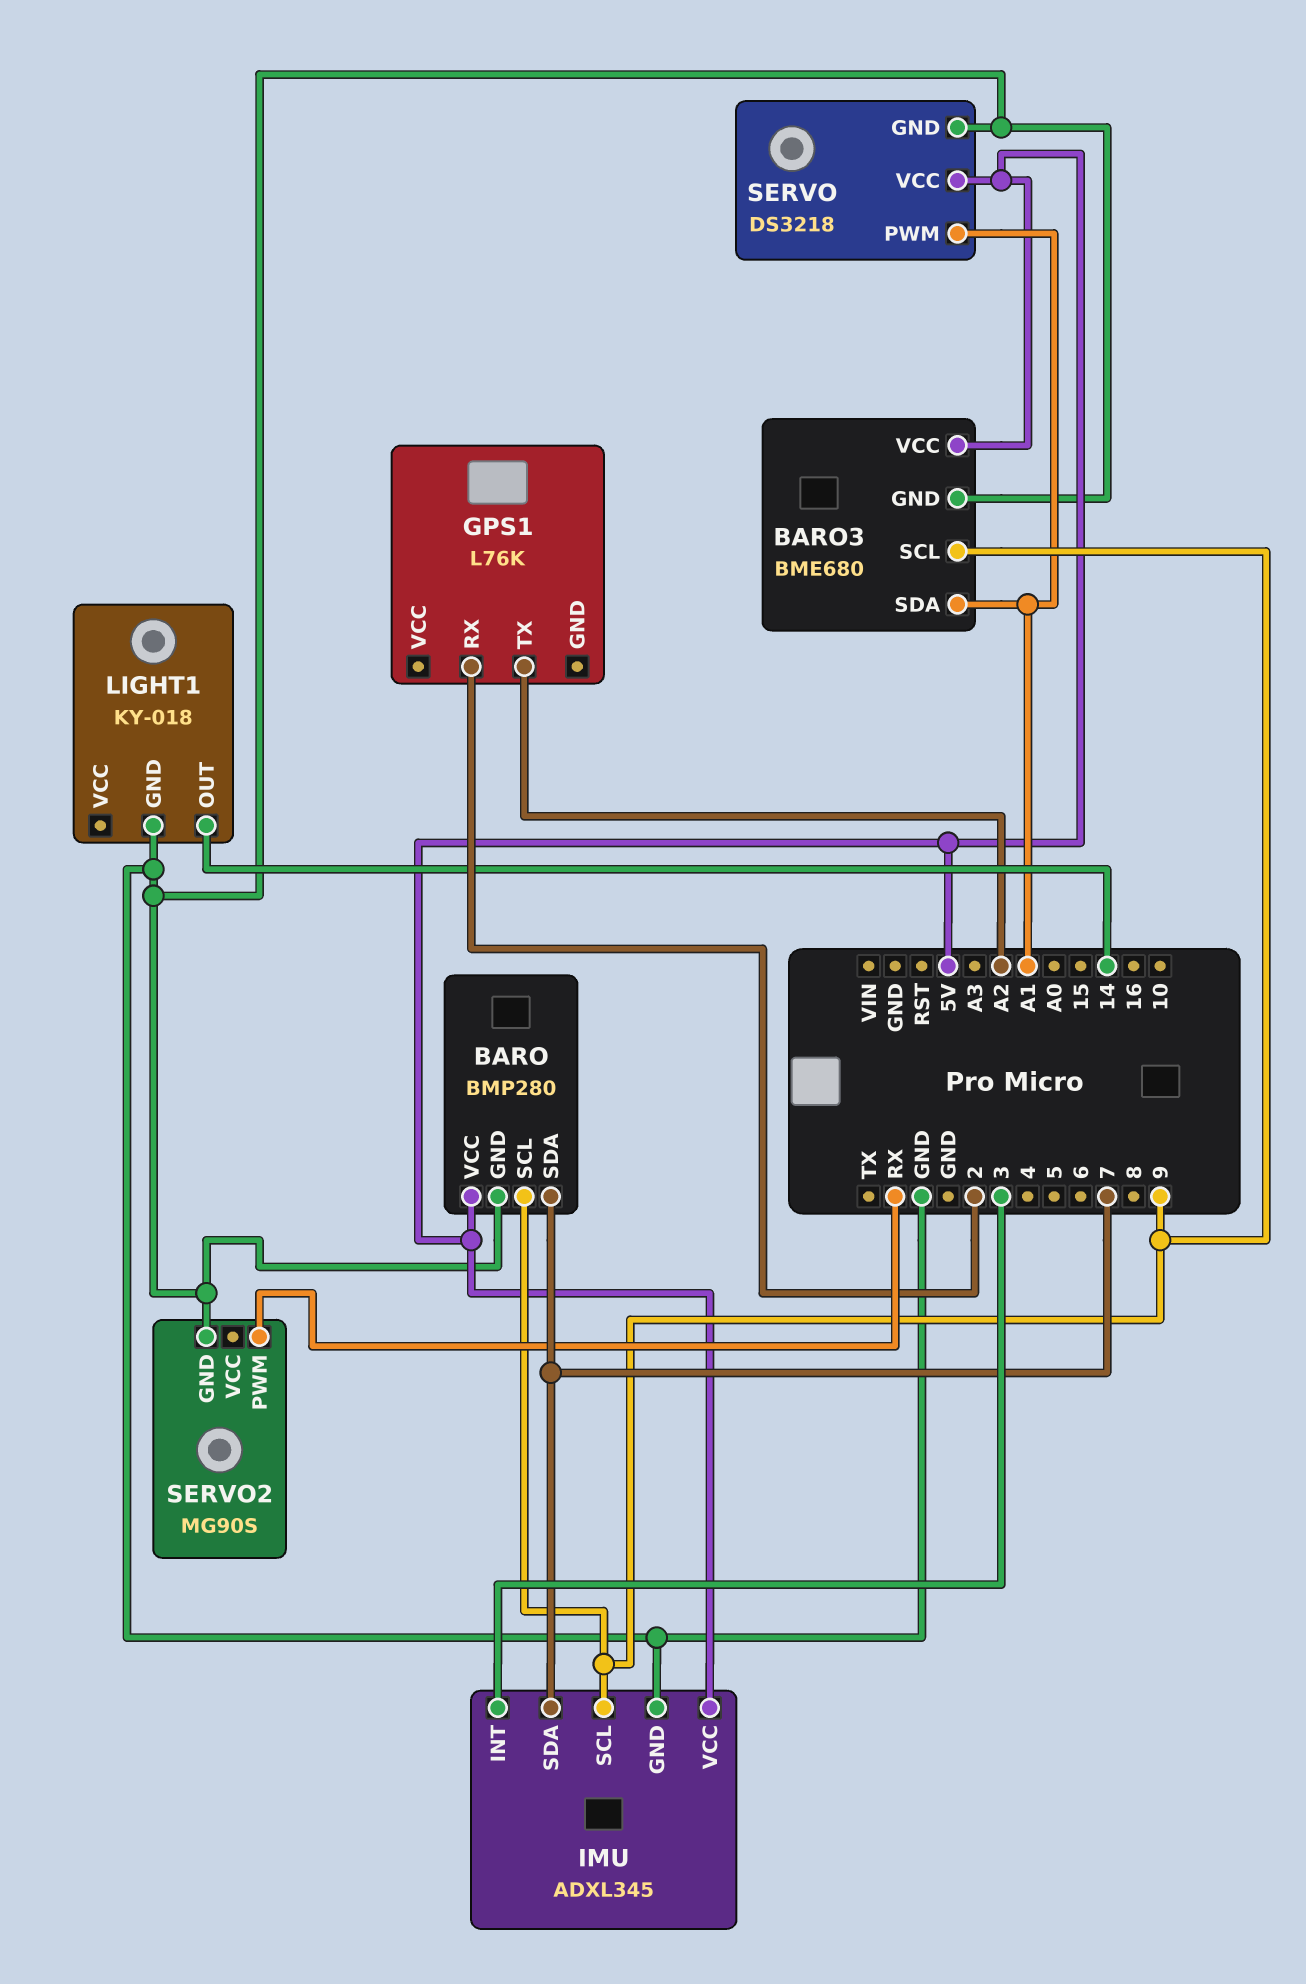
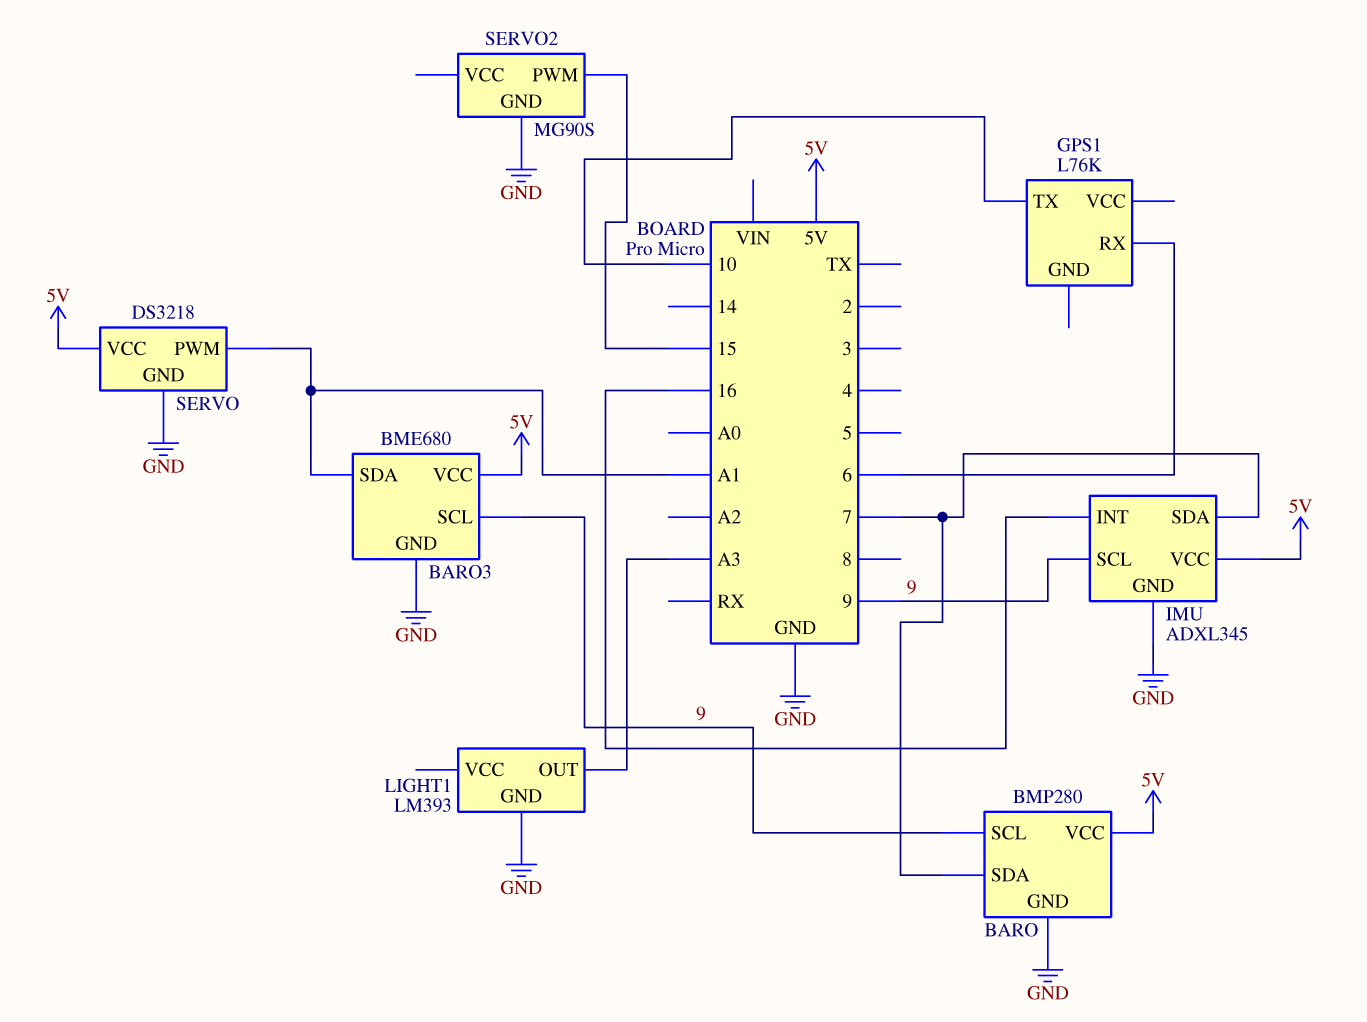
GPS1 pin RX: 2 -> 6
GPS1 pin TX: A2 -> 10
IMU pin INT: 3 -> 16
LIGHT1: KY-018 -> LM393
LIGHT1 pin OUT: 14 -> A3
SERVO2 pin PWM: RX -> 15

